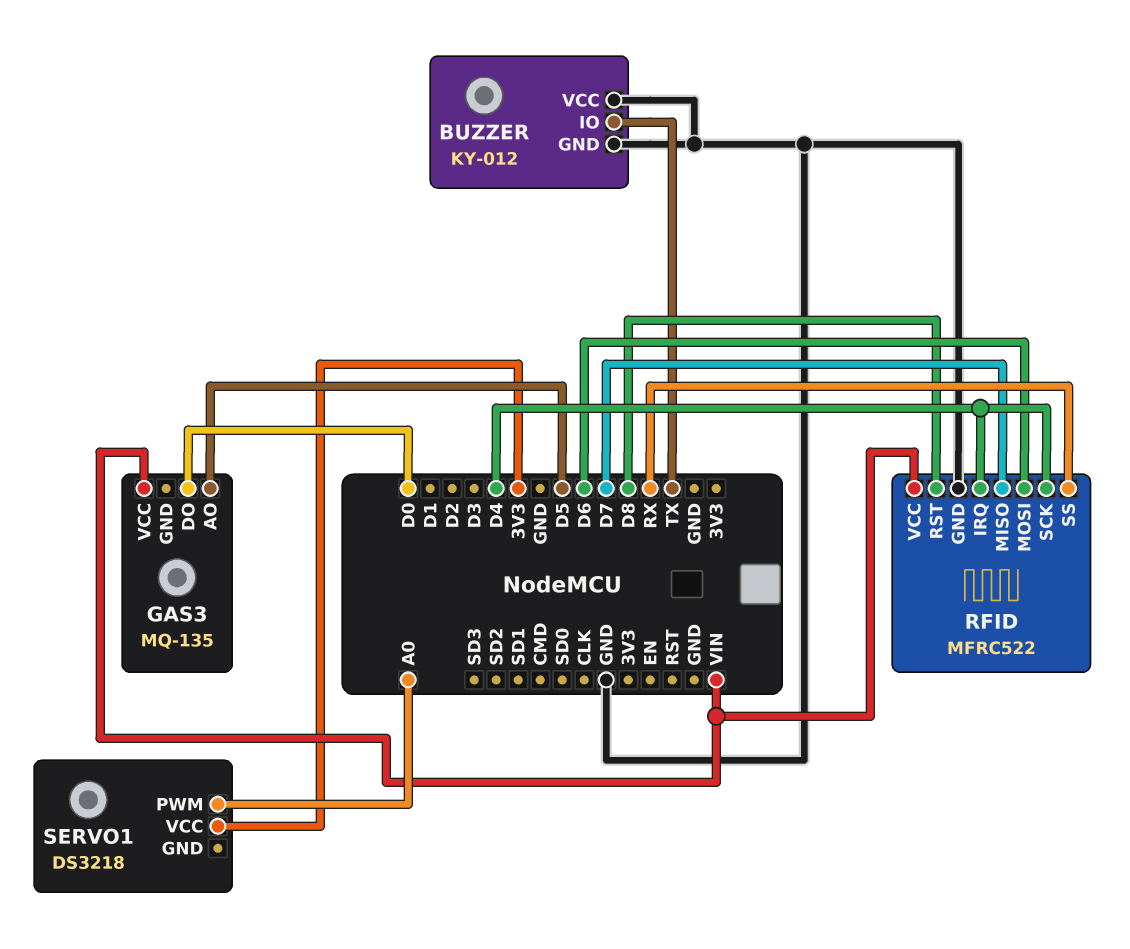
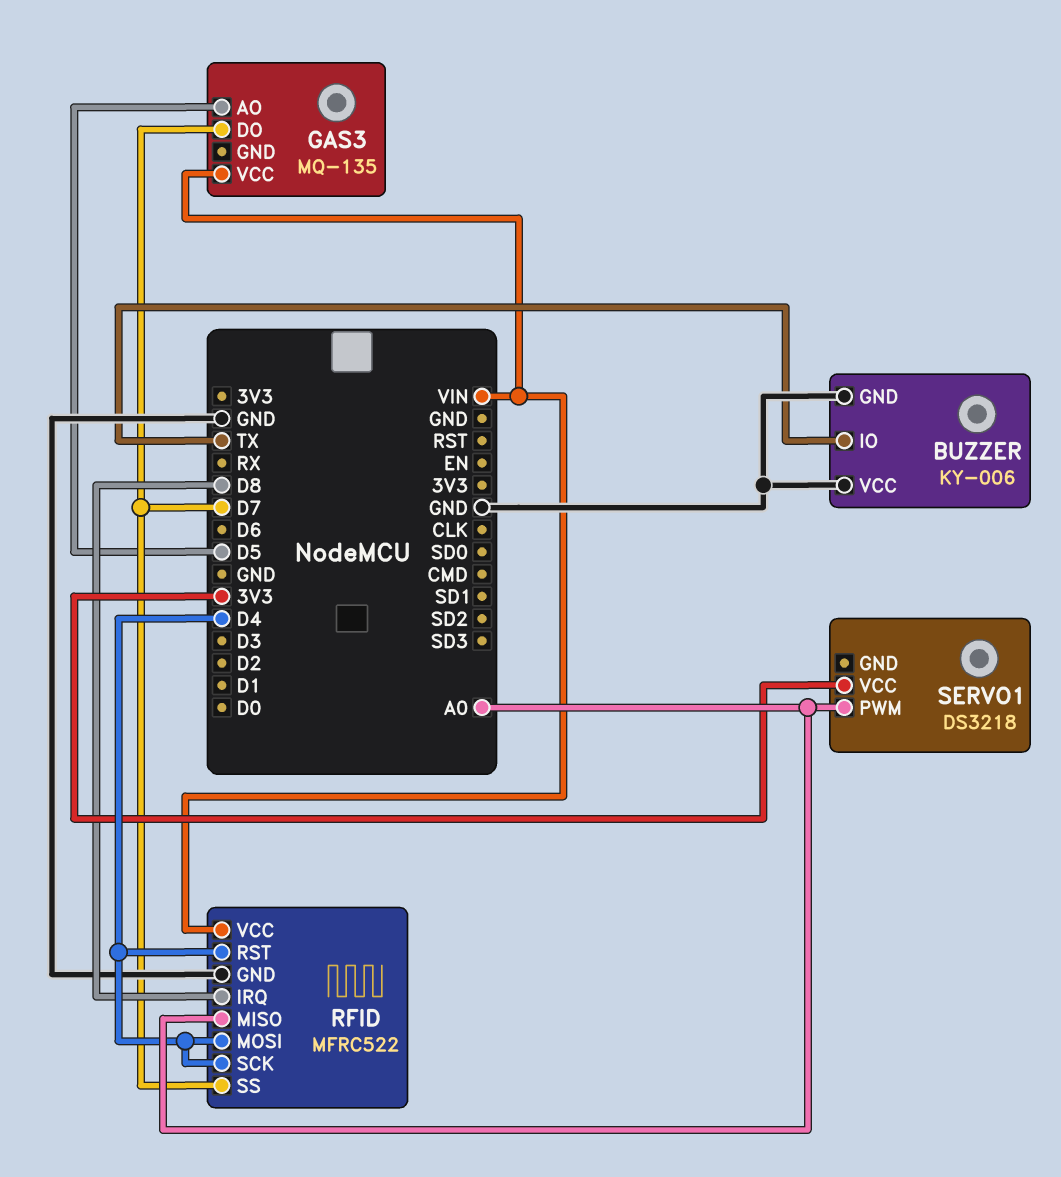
BUZZER: KY-012 -> KY-006
GAS3 pin DO: D0 -> D7
RFID pin IRQ: D4 -> D8
RFID pin MISO: D7 -> A0
RFID pin MOSI: D6 -> D4
RFID pin RST: D8 -> D4
RFID pin SS: RX -> D7

